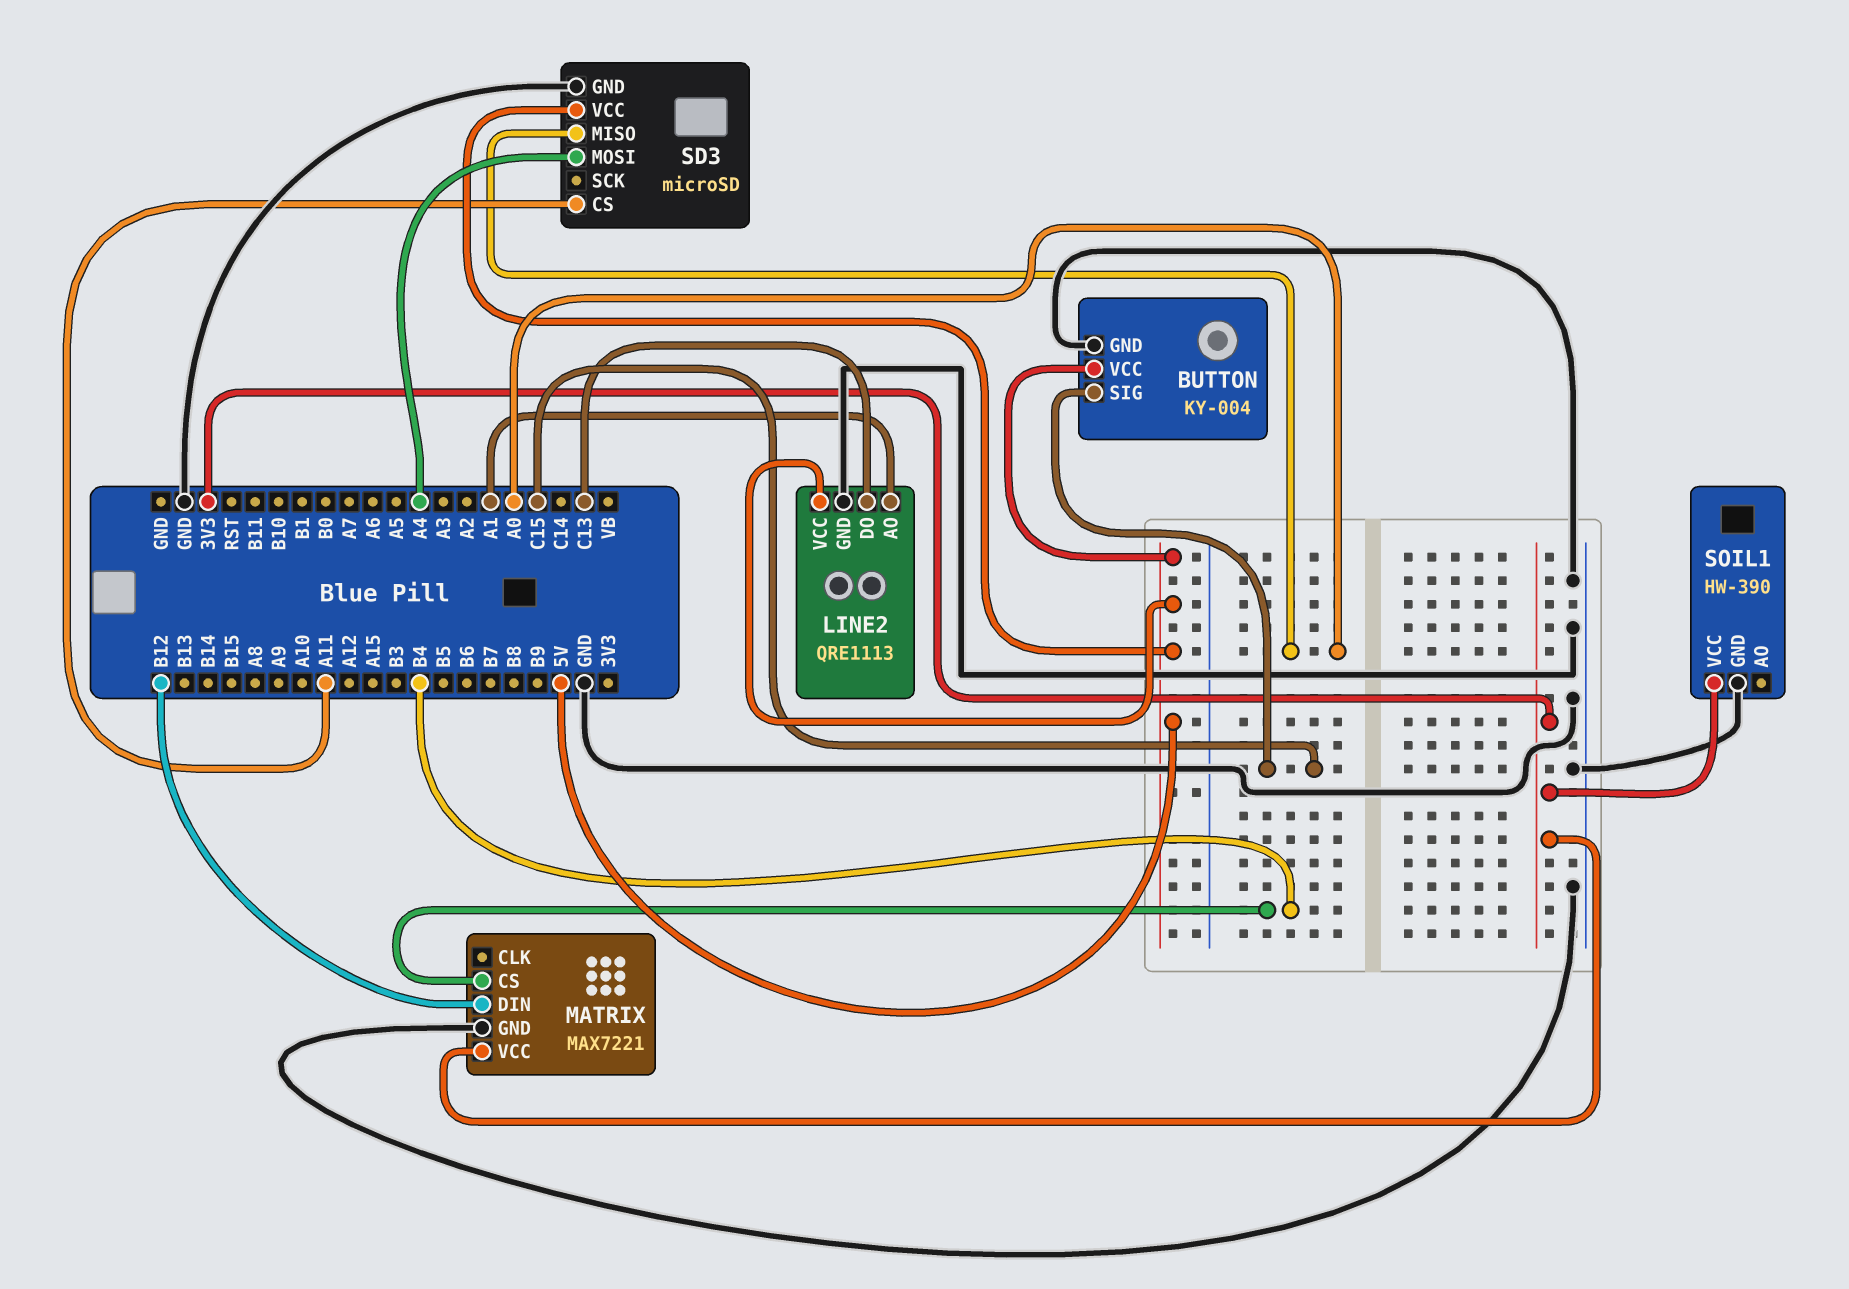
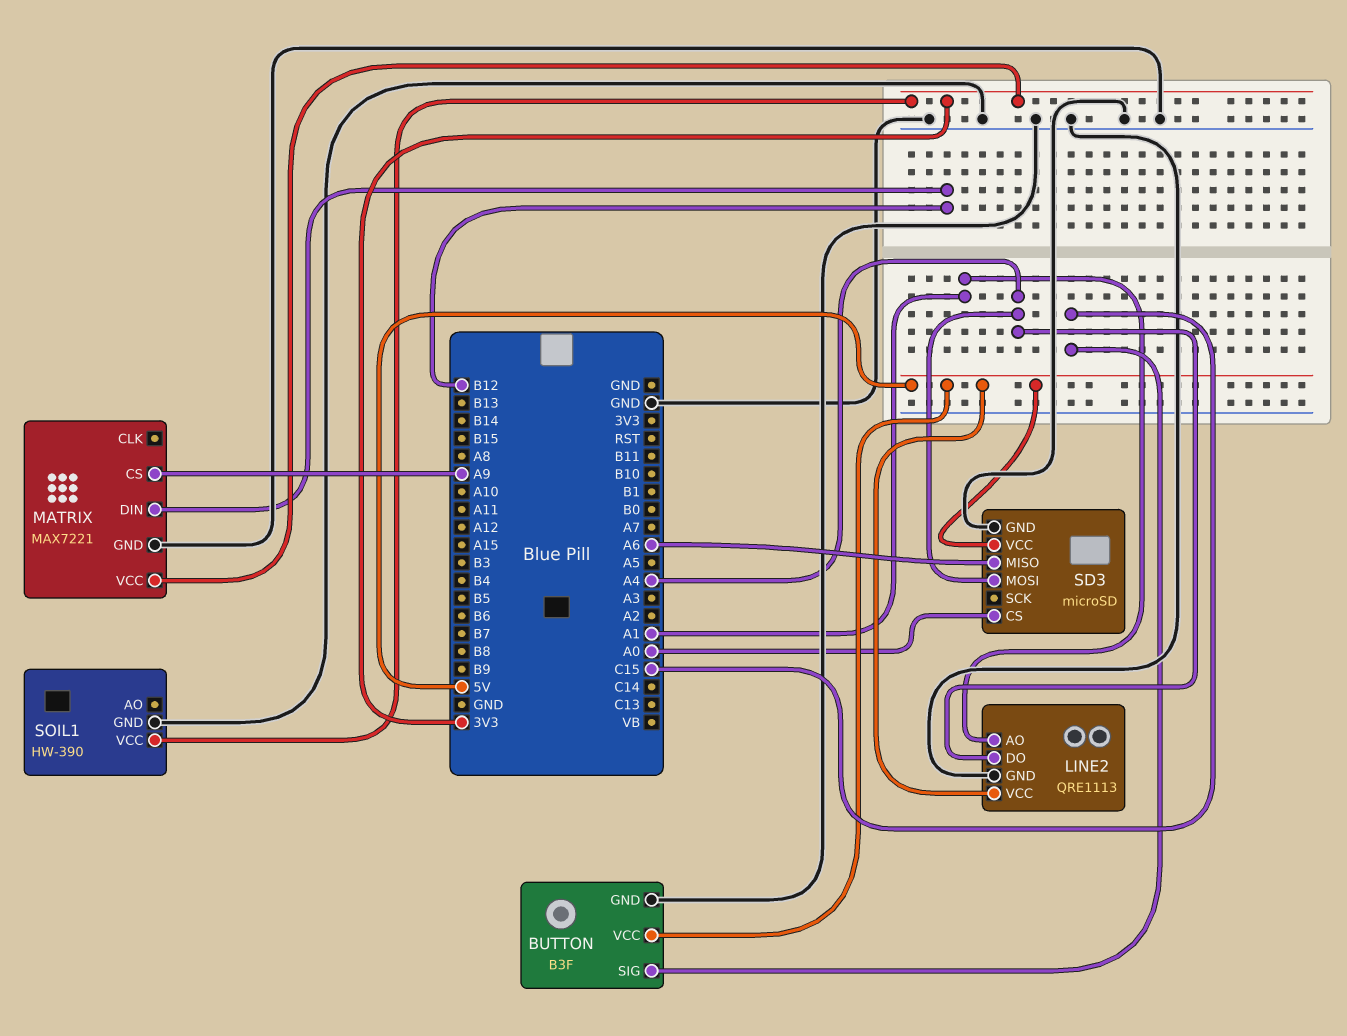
BUTTON: KY-004 -> B3F
LINE2 pin DO: C13 -> A4
MATRIX pin CS: B4 -> A9
SD3 pin CS: A11 -> A0
SD3 pin MISO: A0 -> A6

